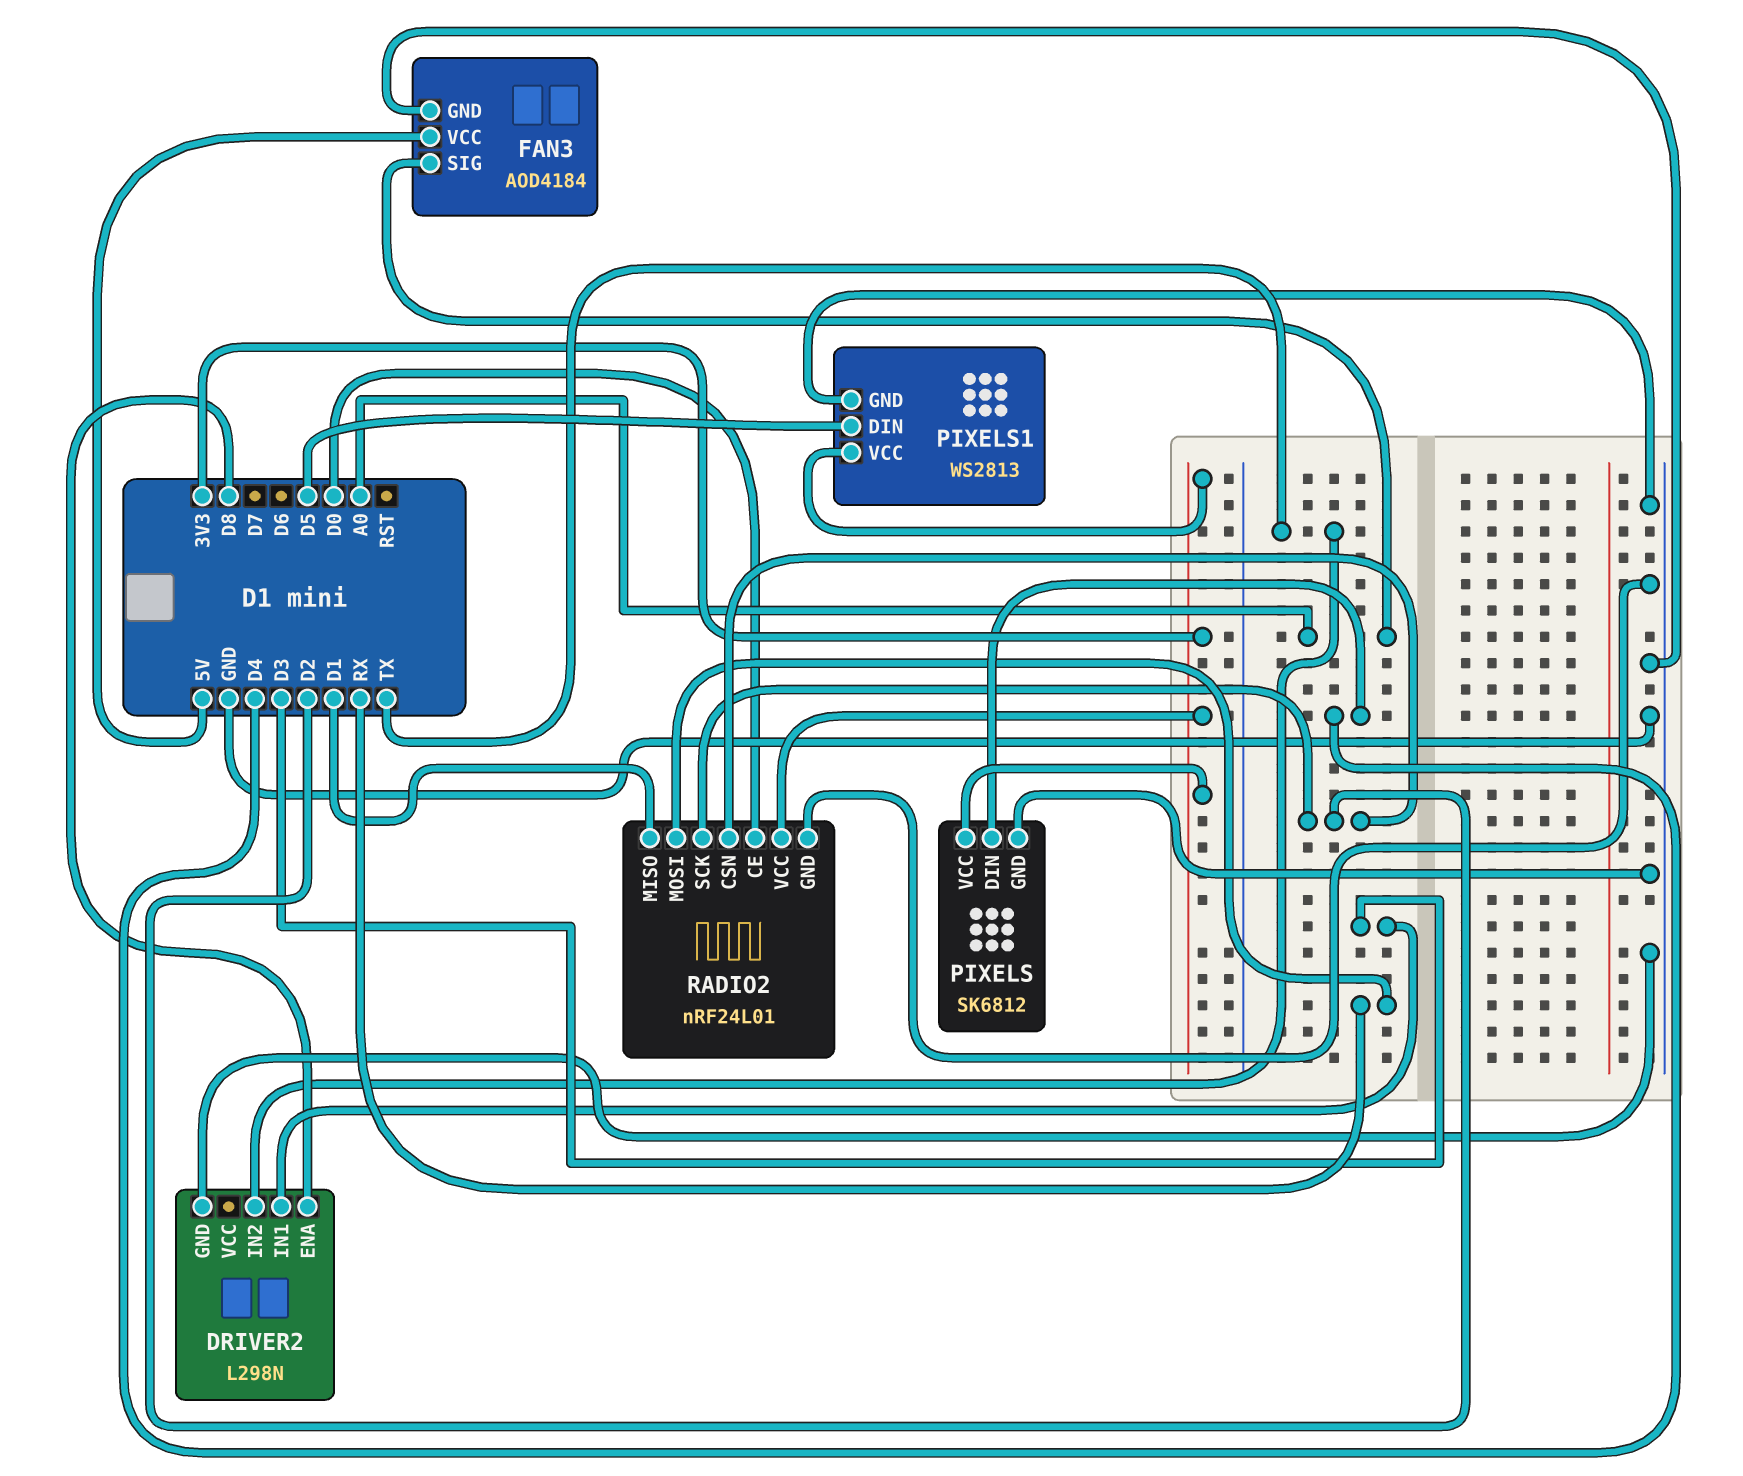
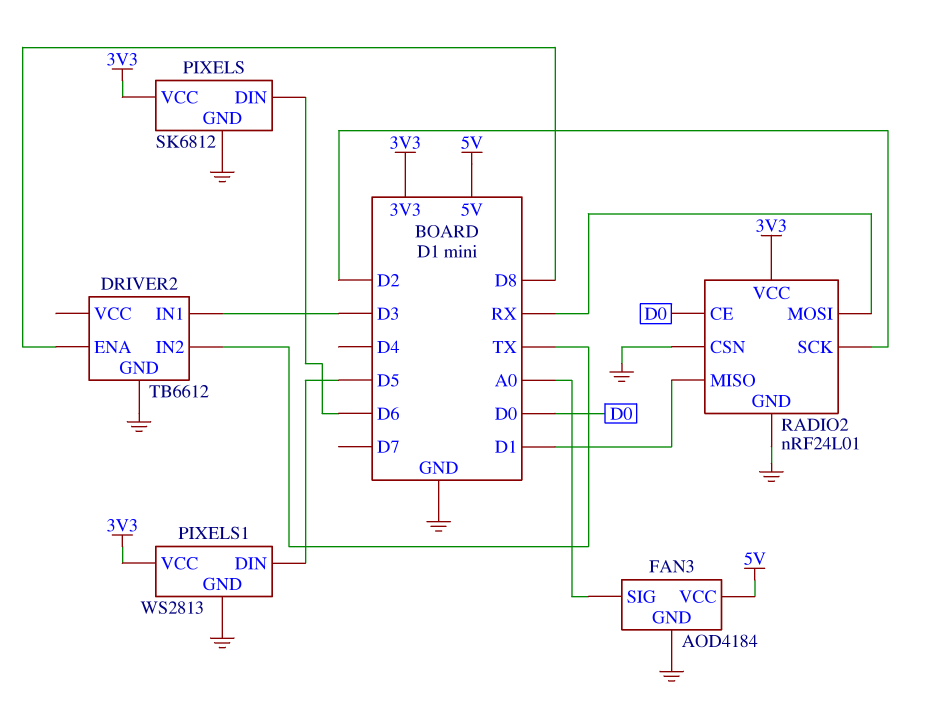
DRIVER2: L298N -> TB6612
PIXELS pin DIN: D4 -> D6
RADIO2 pin CSN: D2 -> GND

